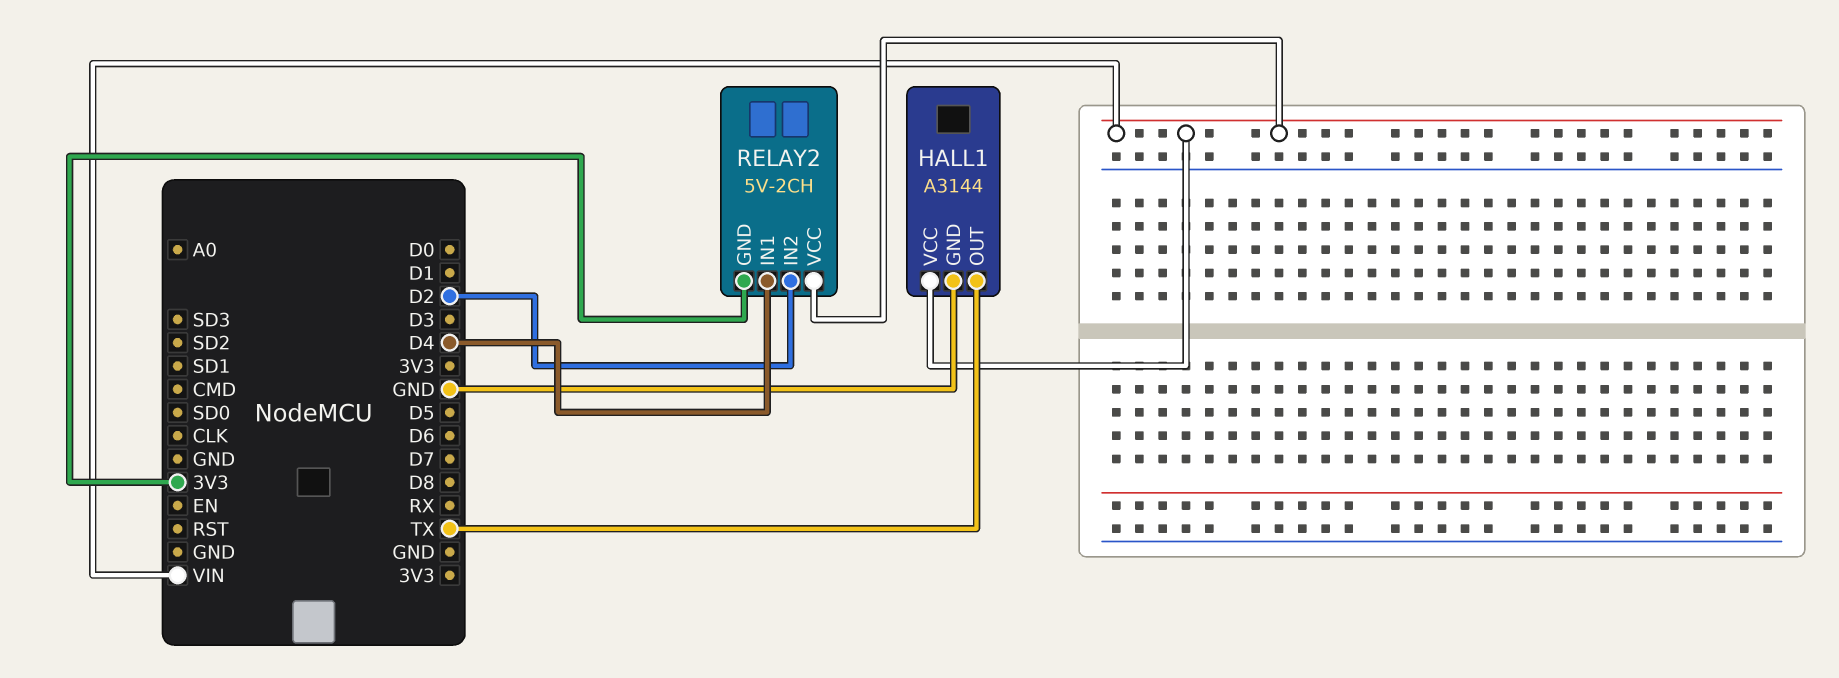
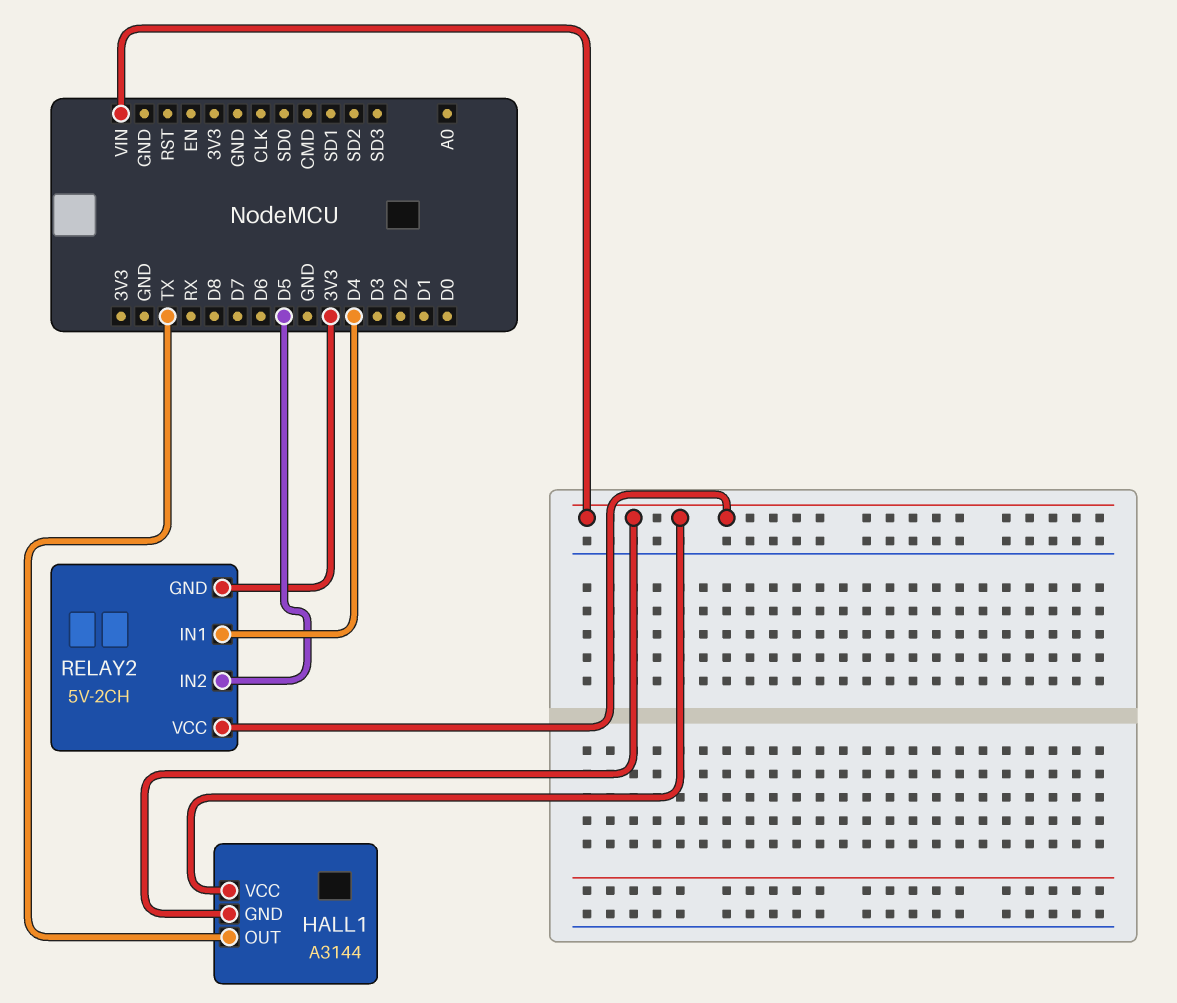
HALL1 pin GND: GND -> VIN
RELAY2 pin IN2: D2 -> D5

